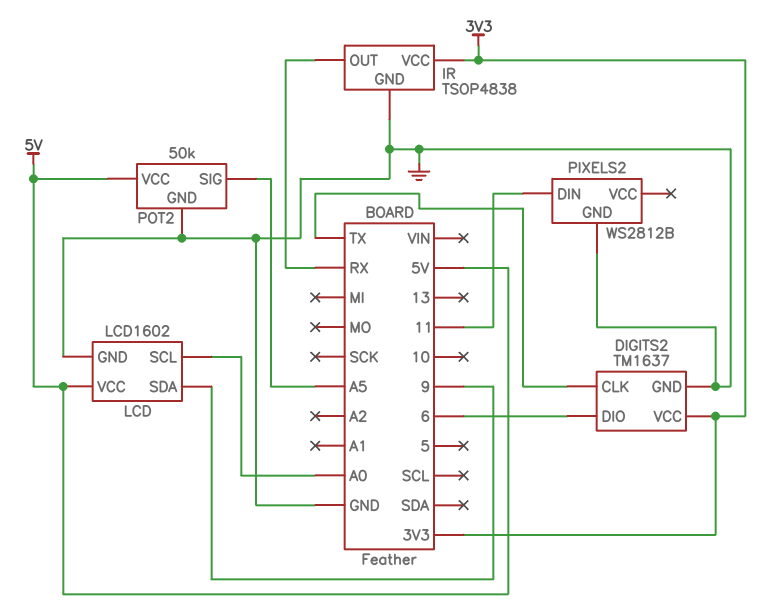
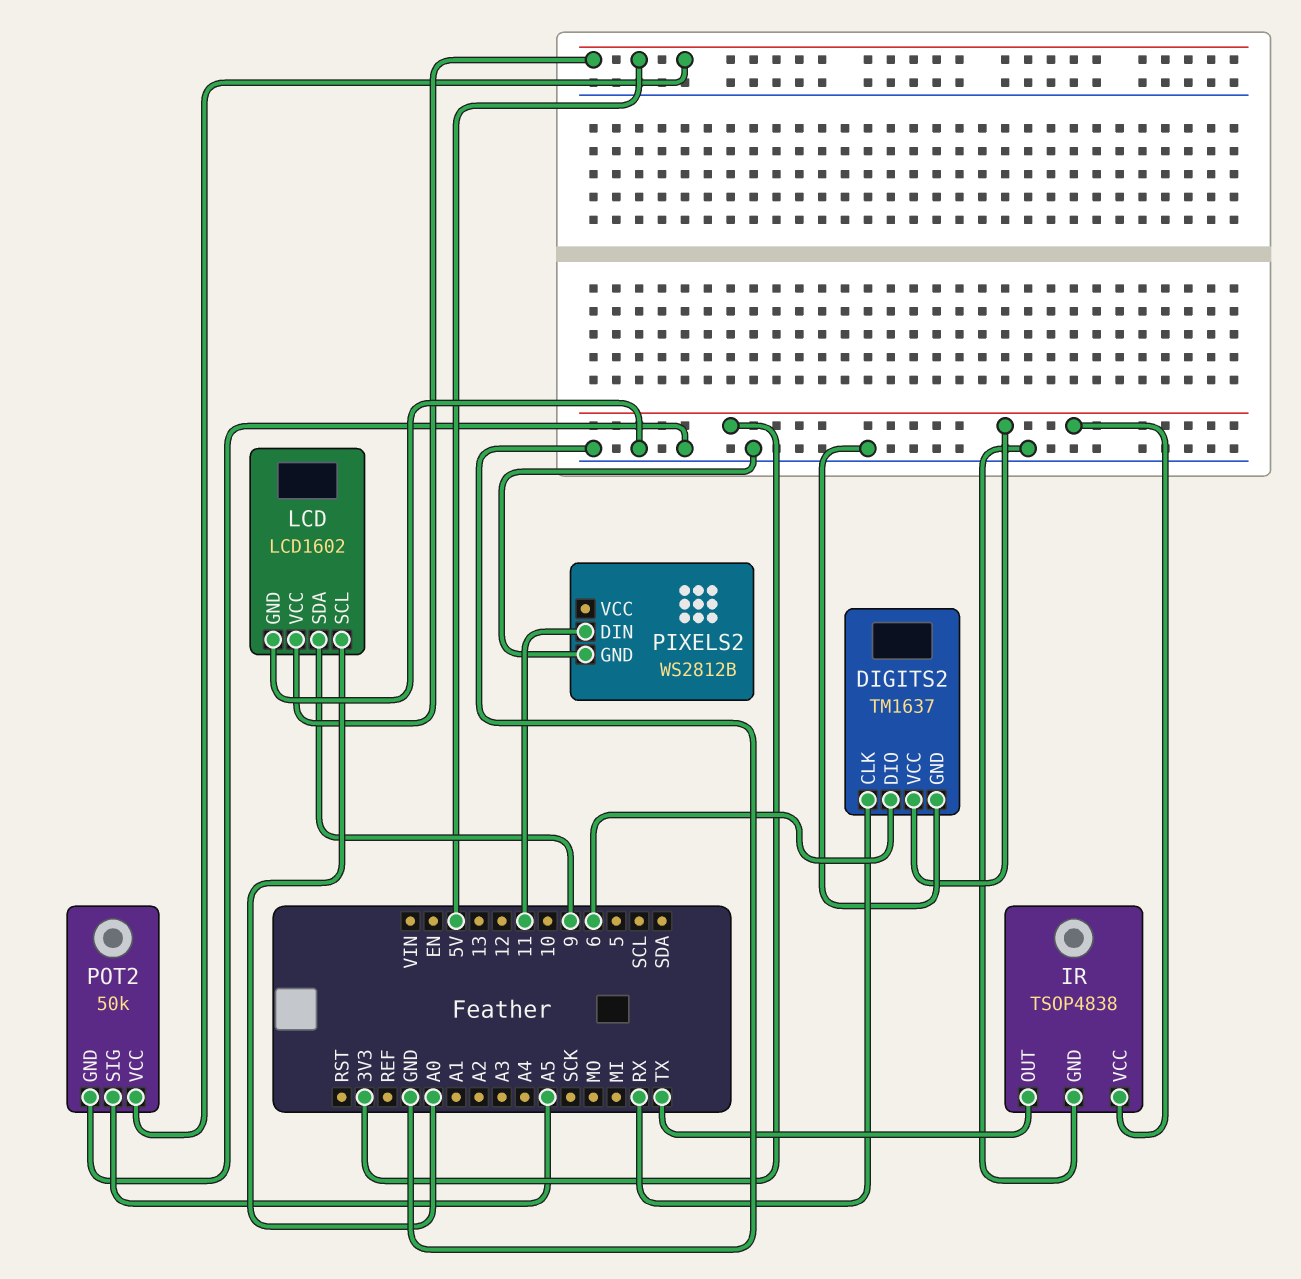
DIGITS2 pin CLK: TX -> RX
IR pin OUT: RX -> TX

